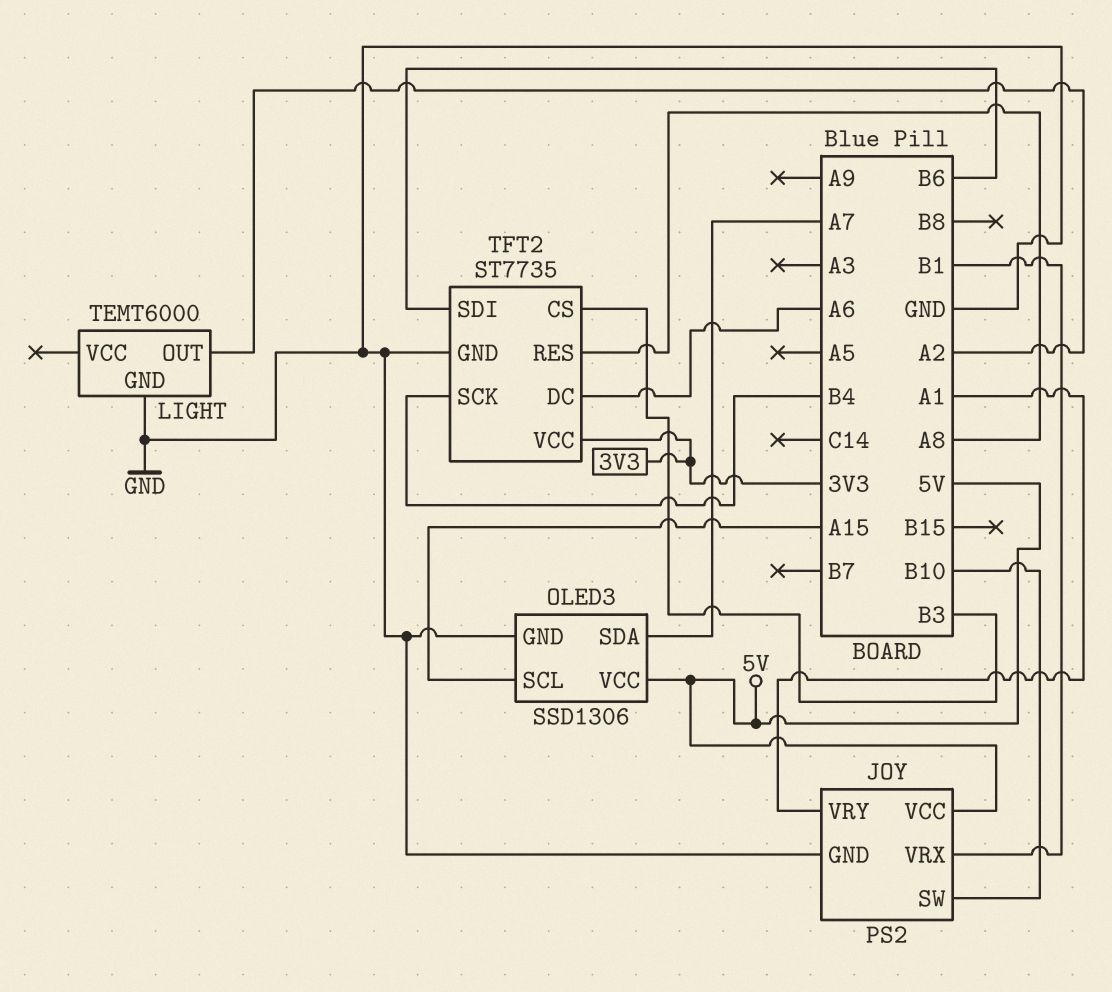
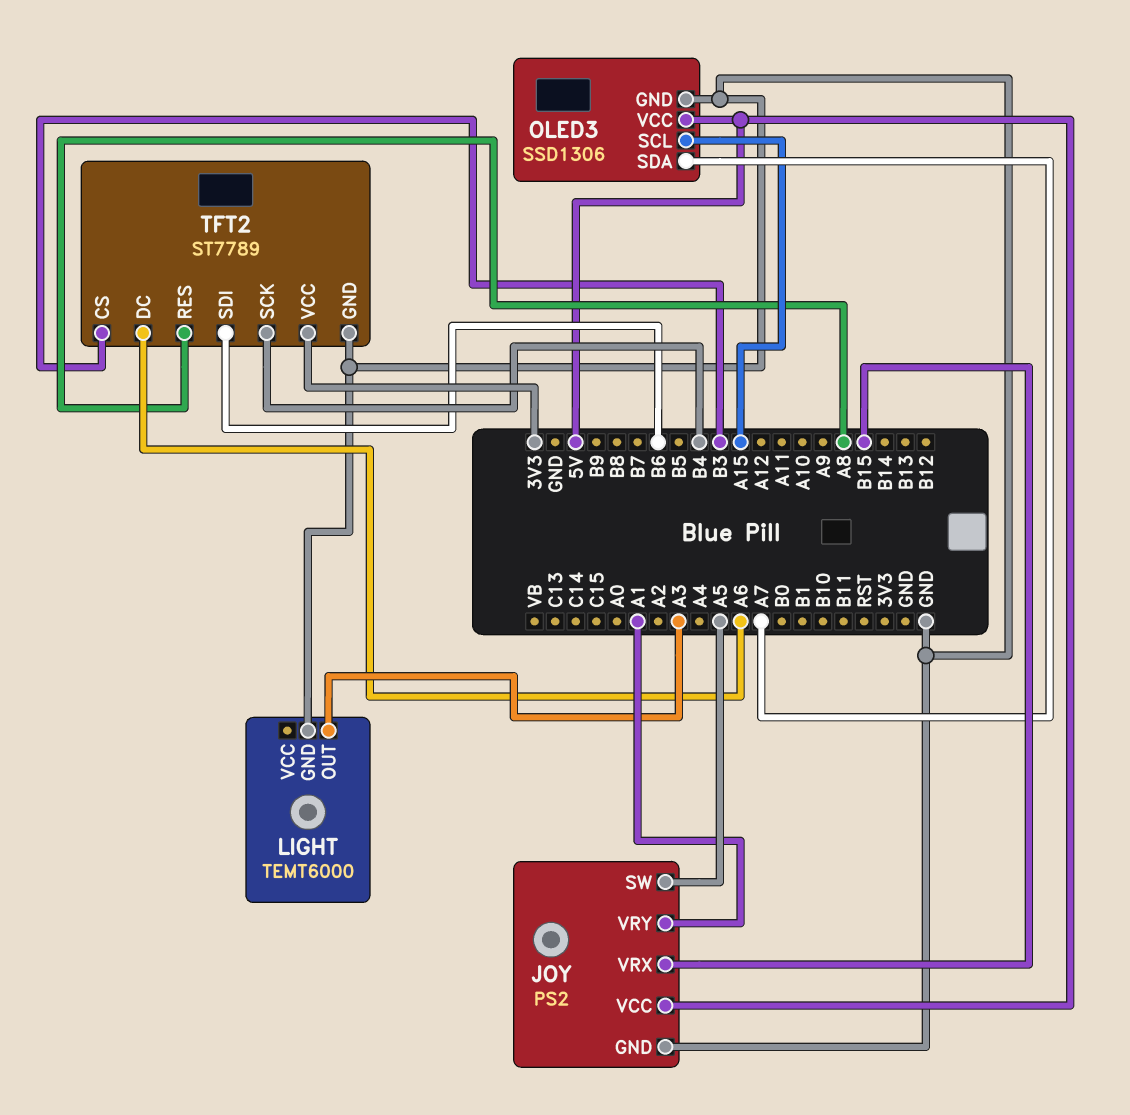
JOY pin SW: B10 -> A5
JOY pin VRX: B1 -> B15
LIGHT pin OUT: A2 -> A3
TFT2: ST7735 -> ST7789

